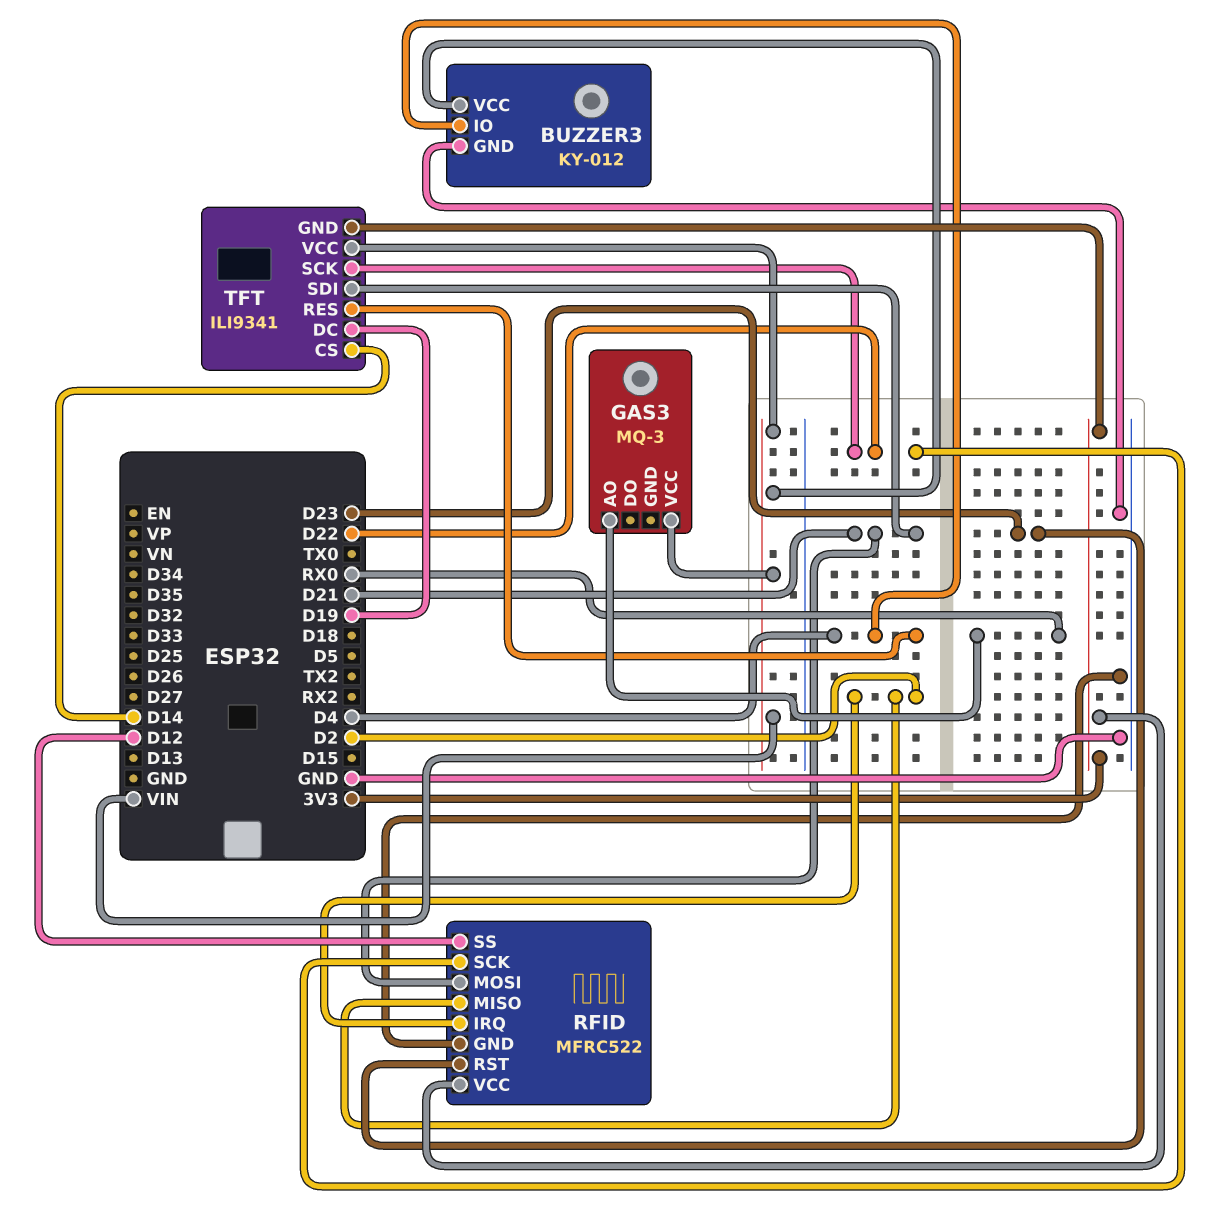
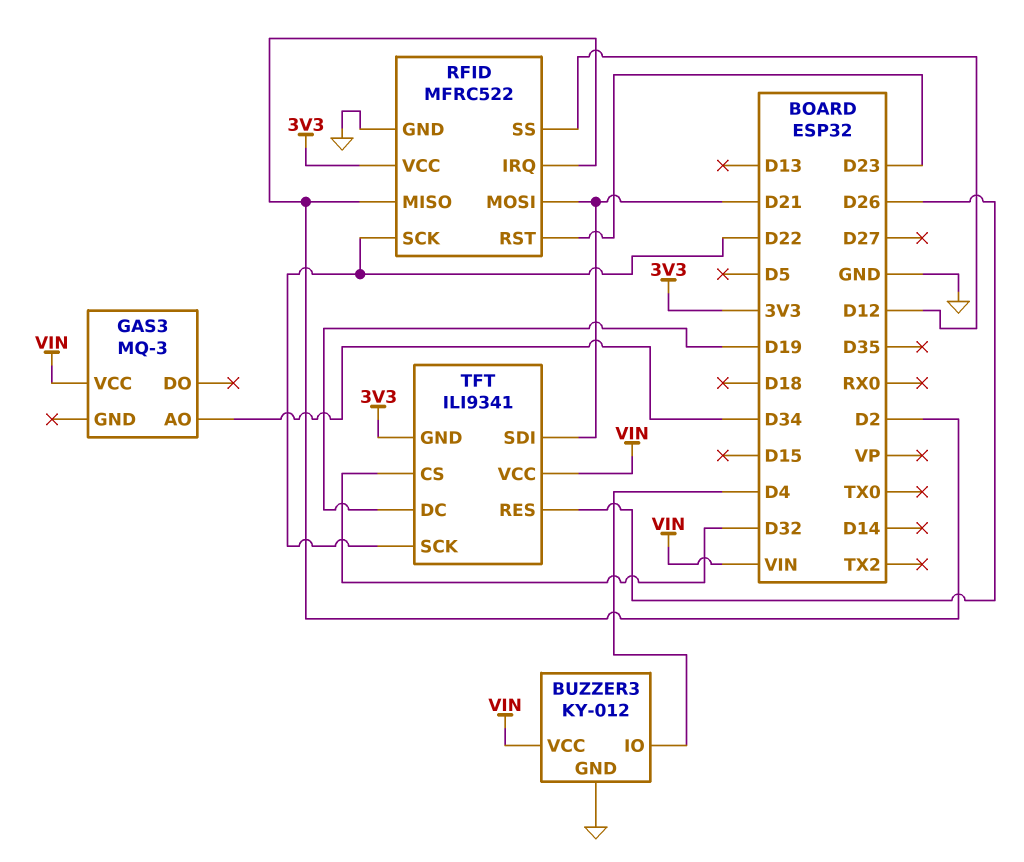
GAS3 pin AO: RX0 -> D34
TFT pin CS: D14 -> D32
TFT pin RES: D4 -> D26

